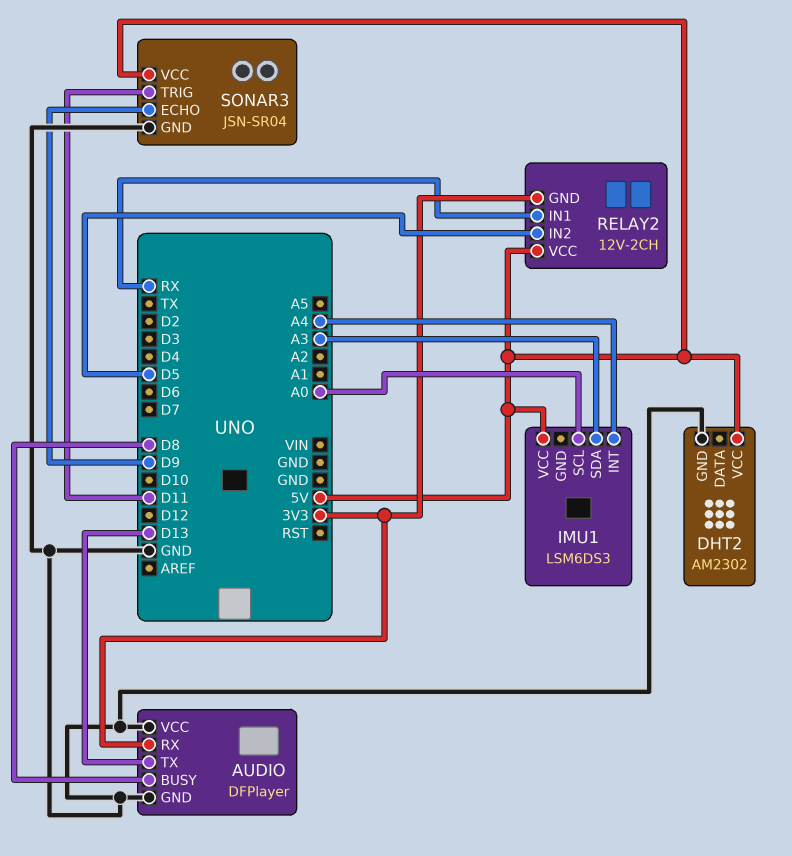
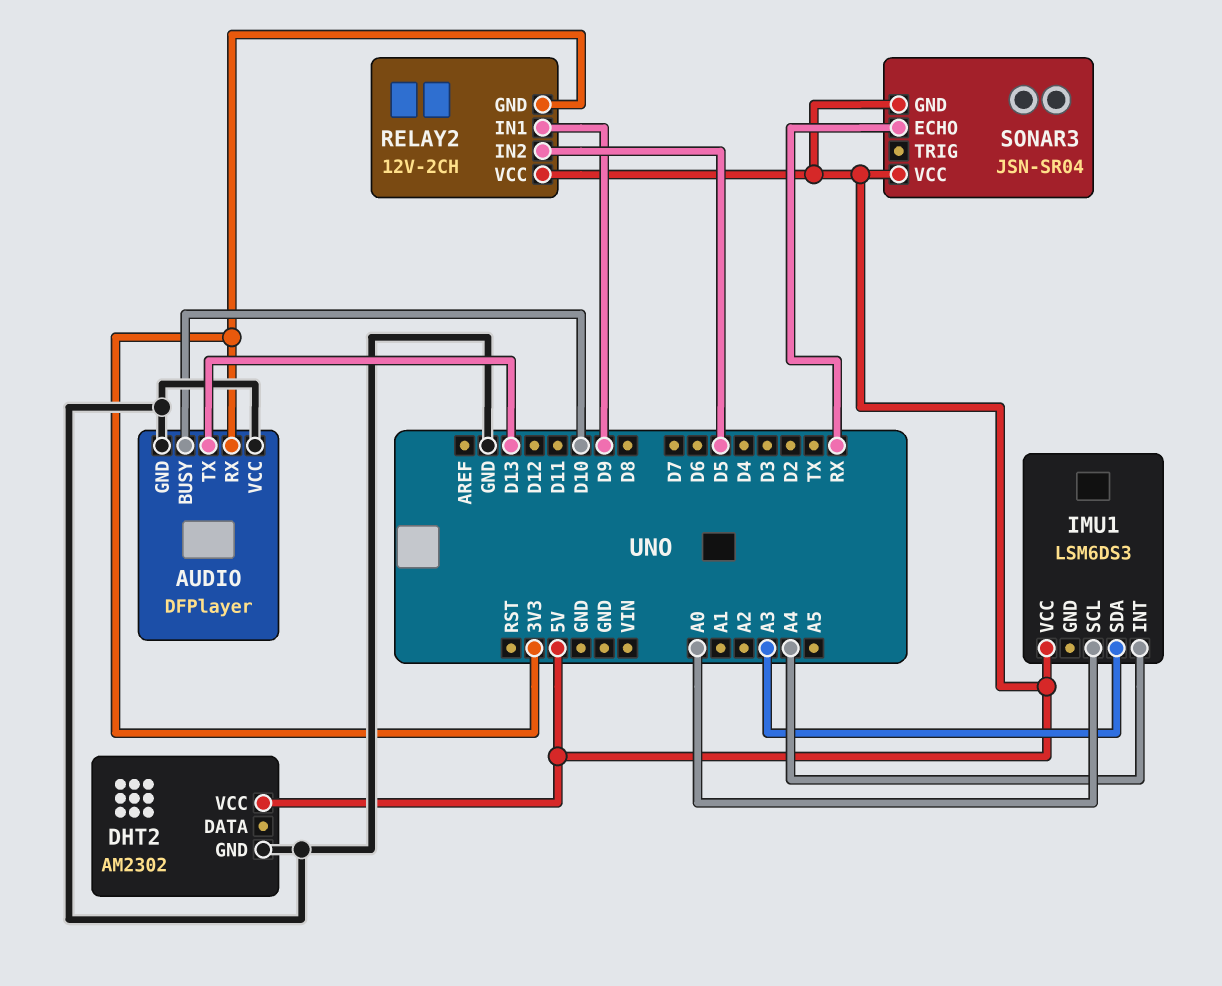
AUDIO pin BUSY: D8 -> D10
RELAY2 pin IN1: RX -> D9
SONAR3 pin ECHO: D9 -> RX
SONAR3 pin GND: GND -> 5V
SONAR3 pin TRIG: D11 -> none

